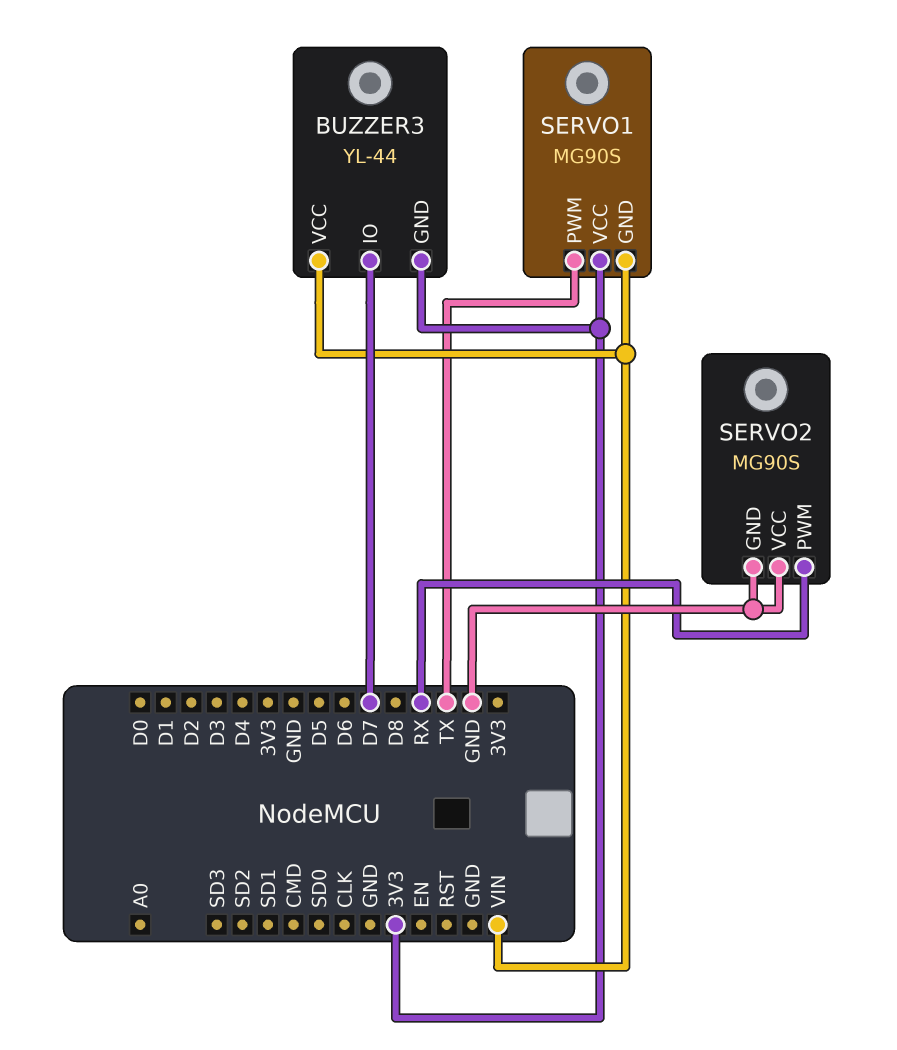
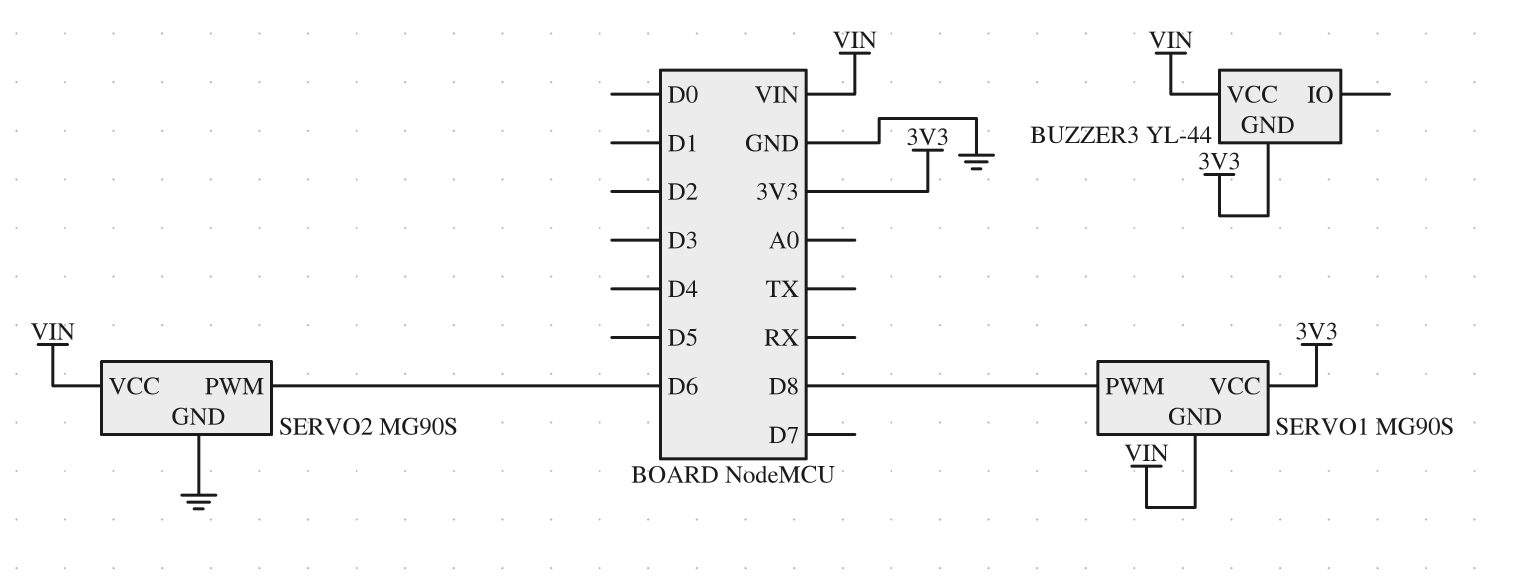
BUZZER3 pin IO: D7 -> none
SERVO1 pin PWM: TX -> D8
SERVO2 pin PWM: RX -> D6
SERVO2 pin VCC: GND -> VIN

